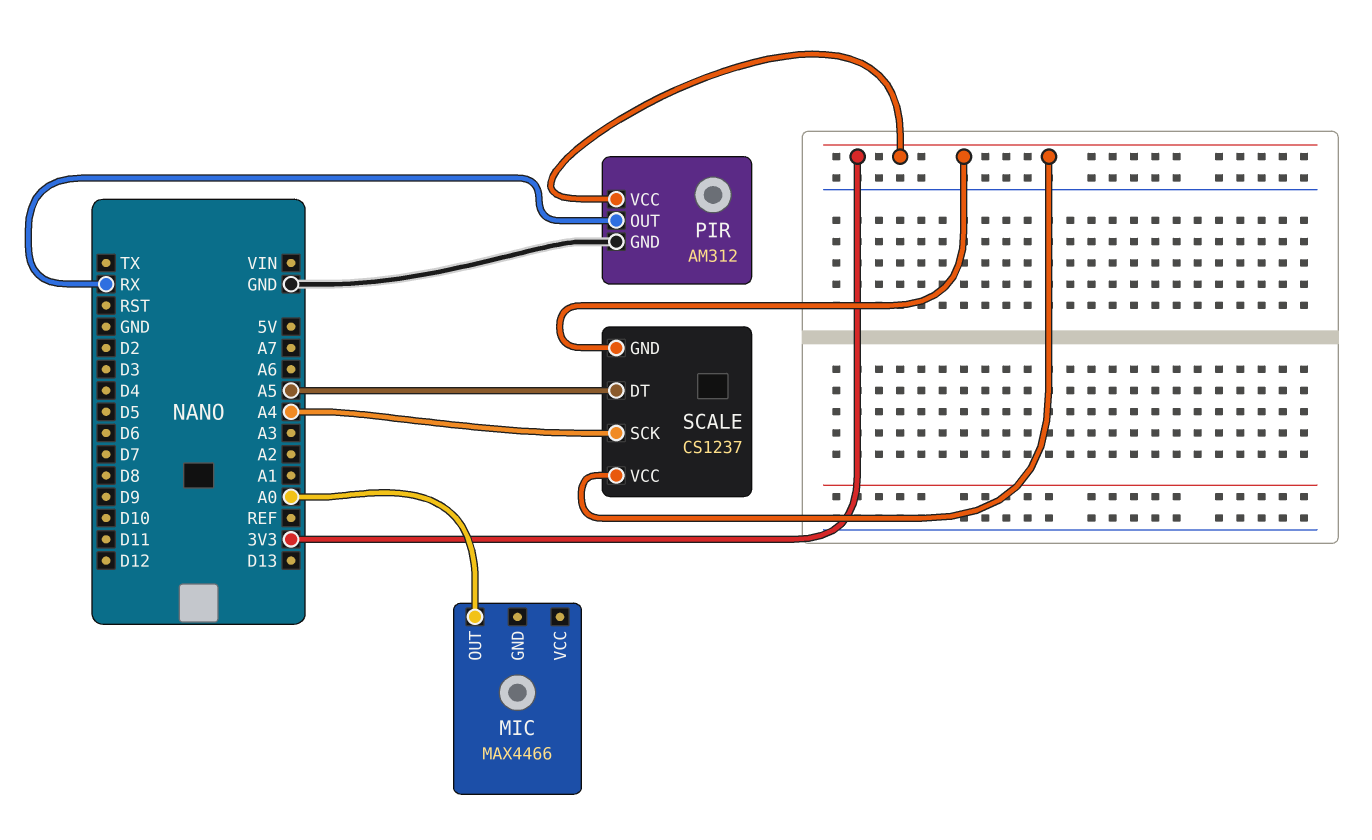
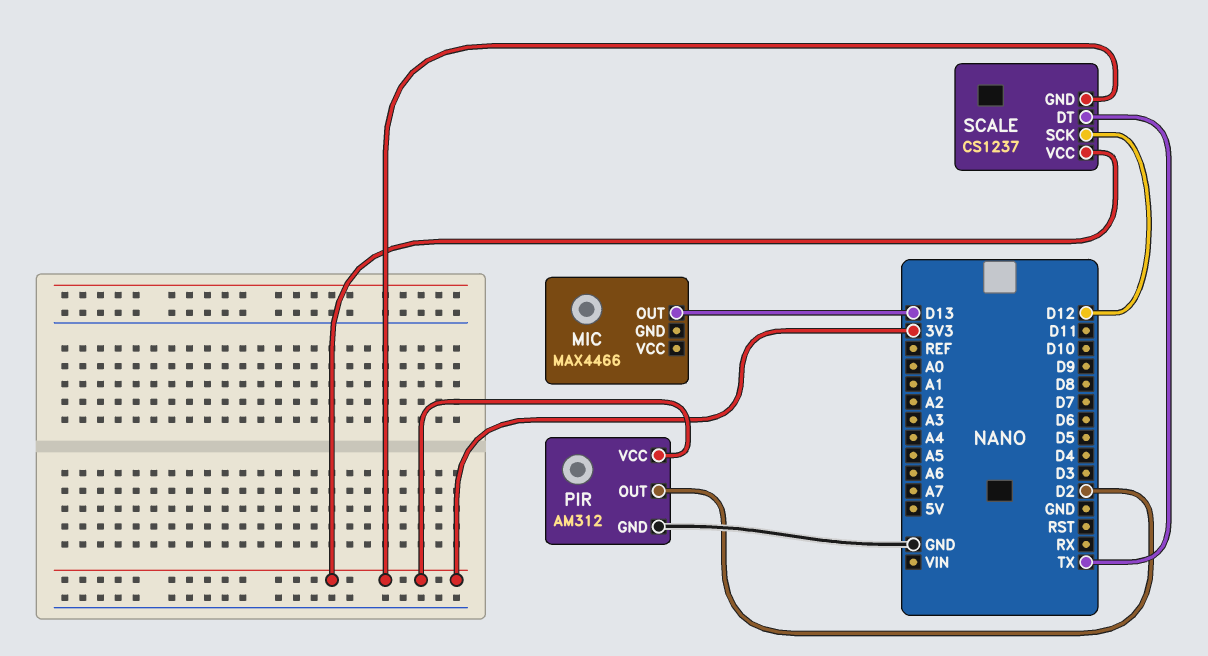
MIC pin OUT: A0 -> D13
PIR pin OUT: RX -> D2
SCALE pin DT: A5 -> TX
SCALE pin SCK: A4 -> D12

